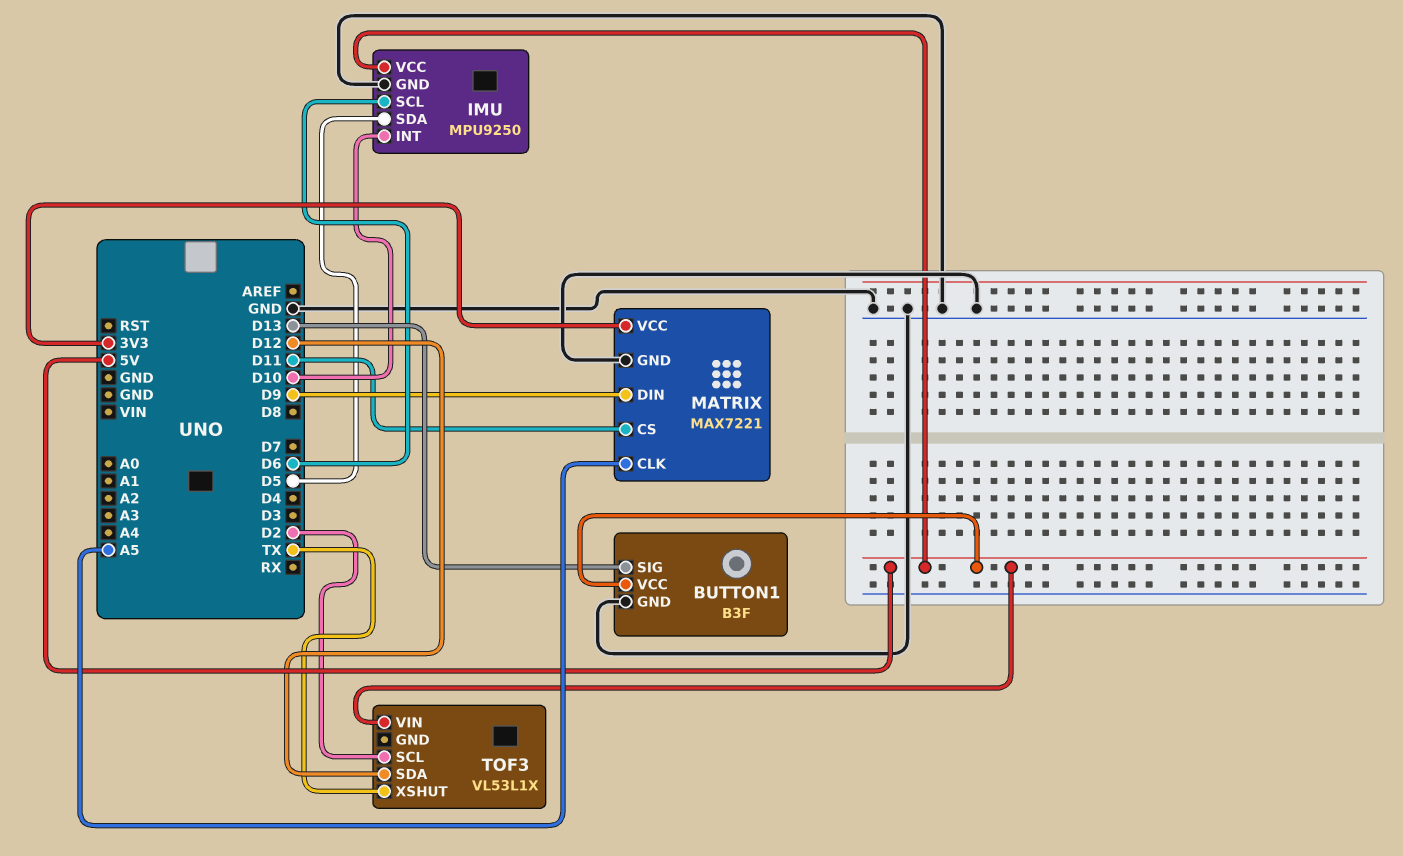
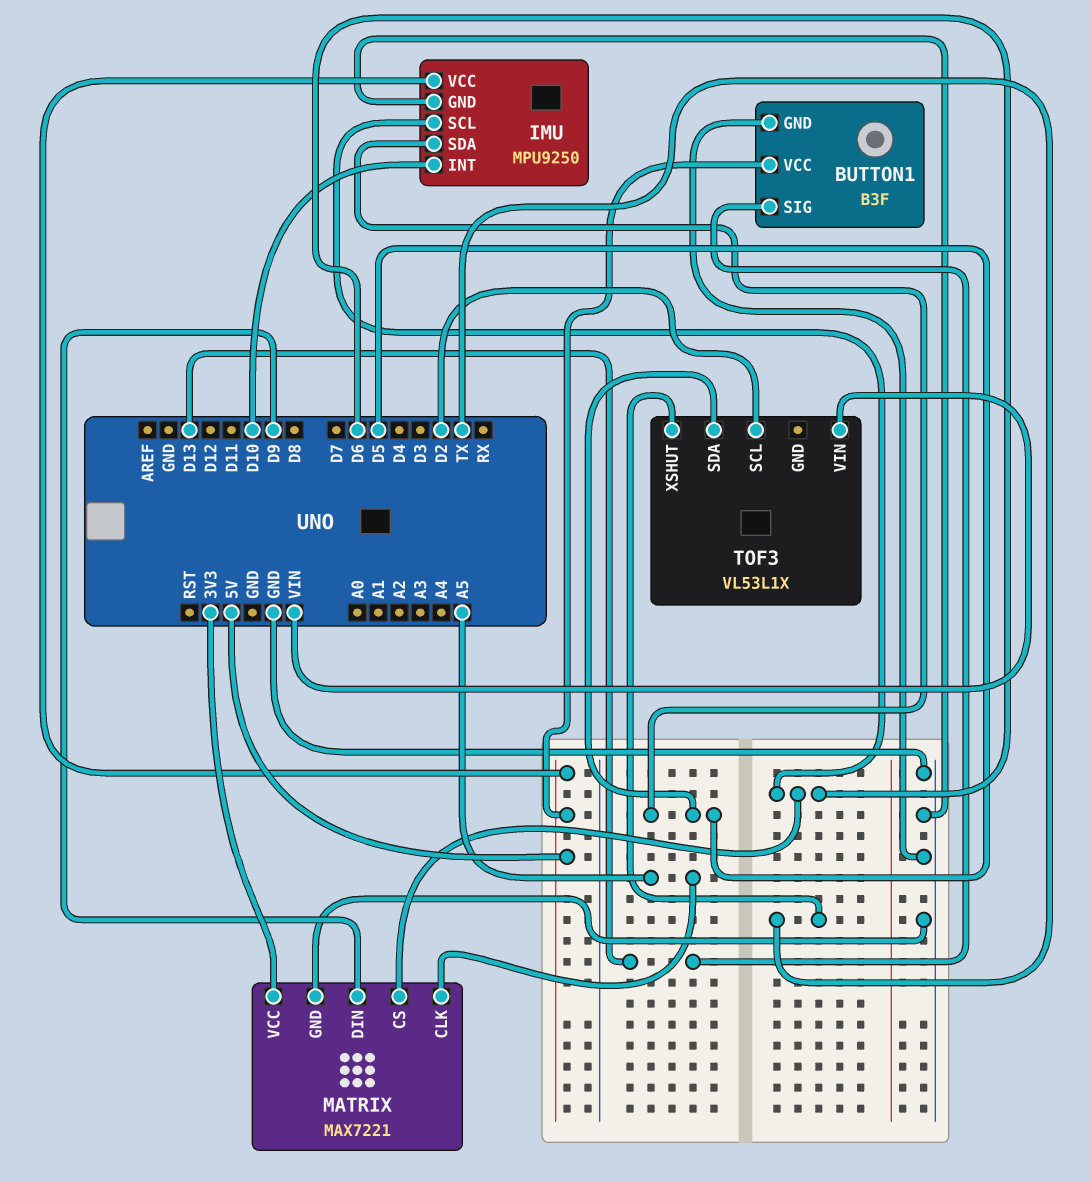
MATRIX pin CS: D11 -> D6
TOF3 pin SDA: D12 -> D5
TOF3 pin VIN: 5V -> VIN

